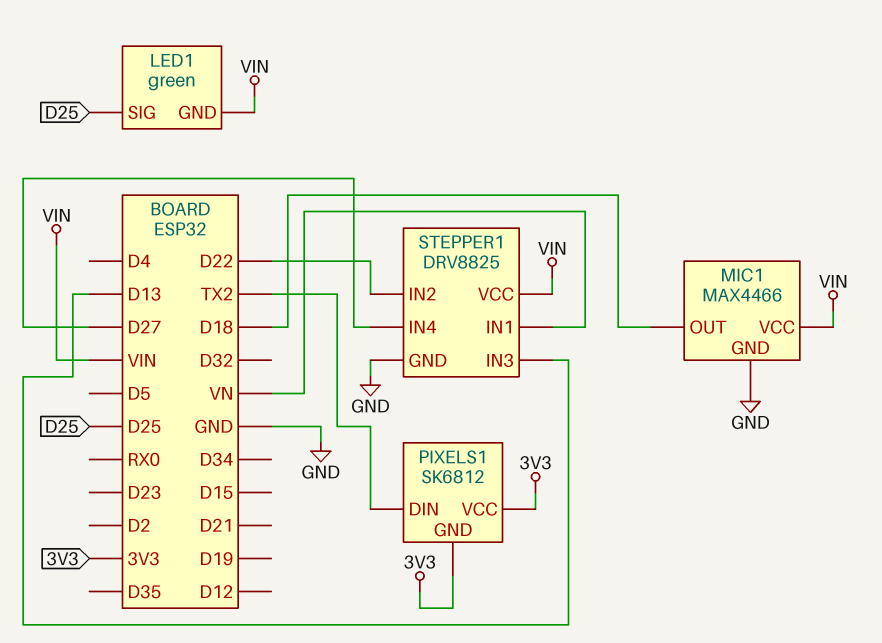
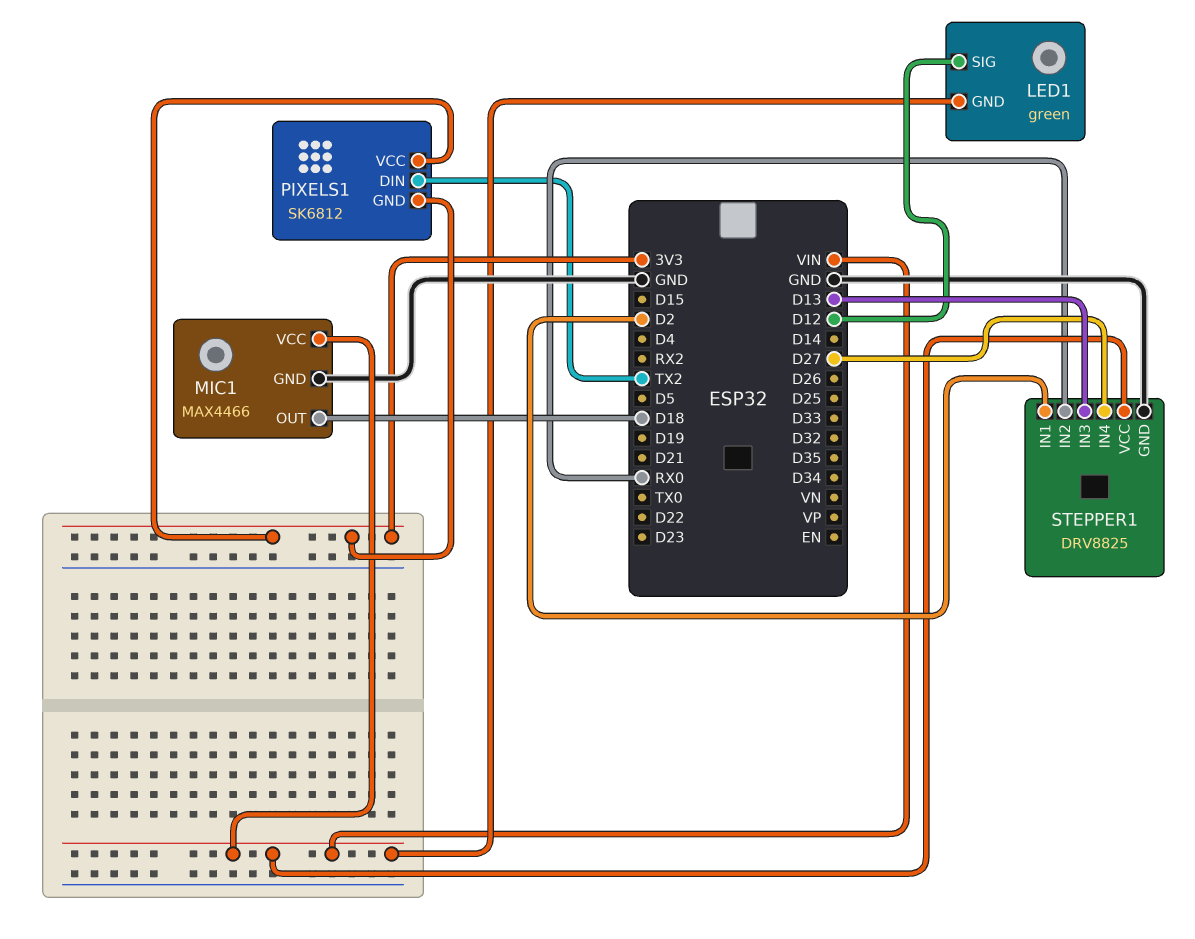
LED1 pin SIG: D25 -> D12
STEPPER1 pin IN1: VN -> D2
STEPPER1 pin IN2: D22 -> RX0

